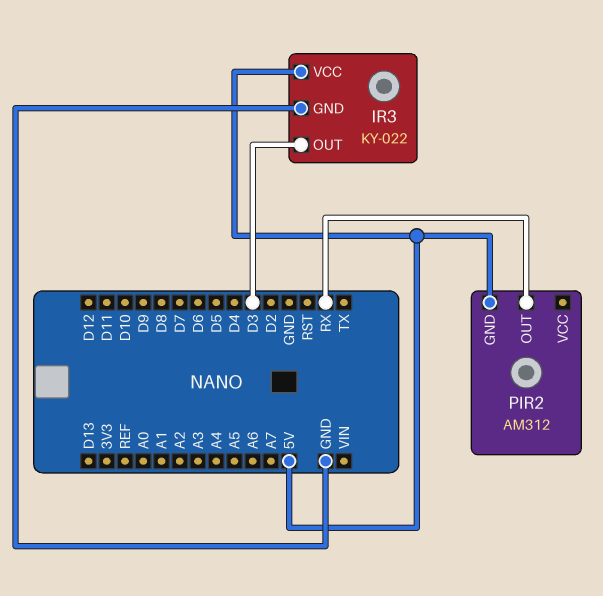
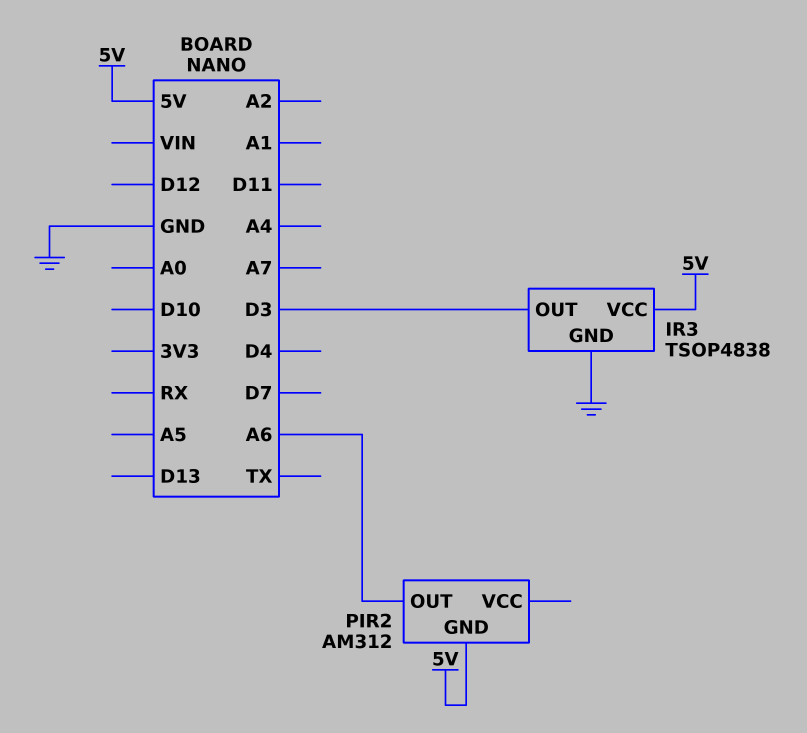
IR3: KY-022 -> TSOP4838
PIR2 pin OUT: RX -> A6

